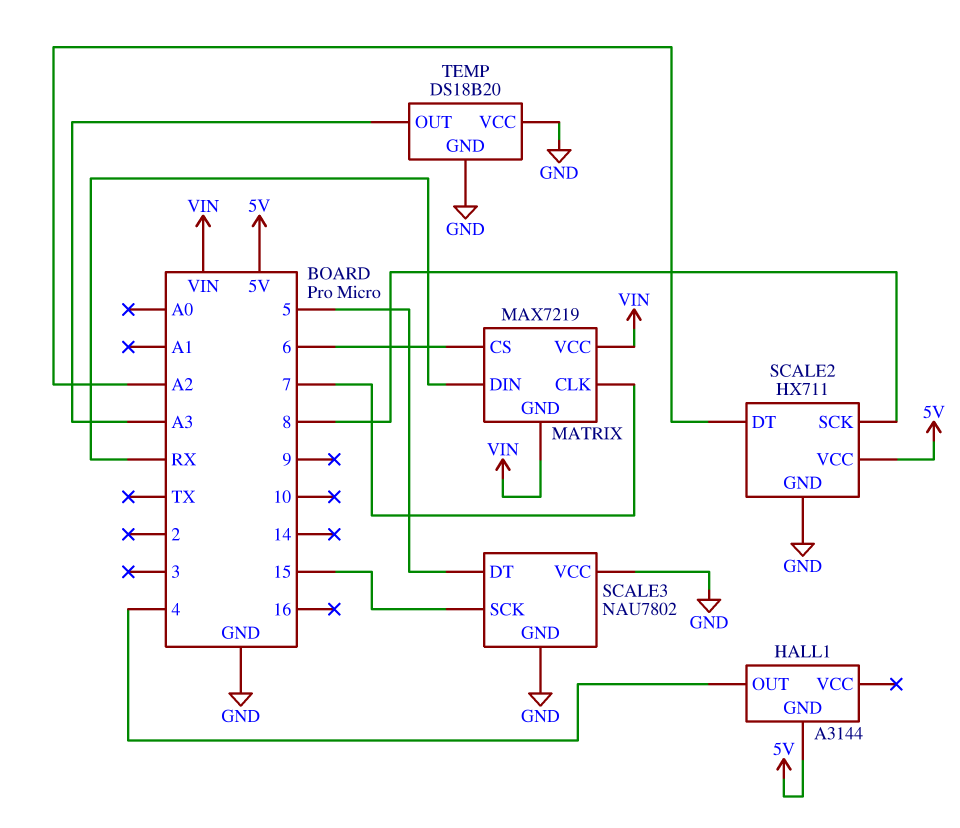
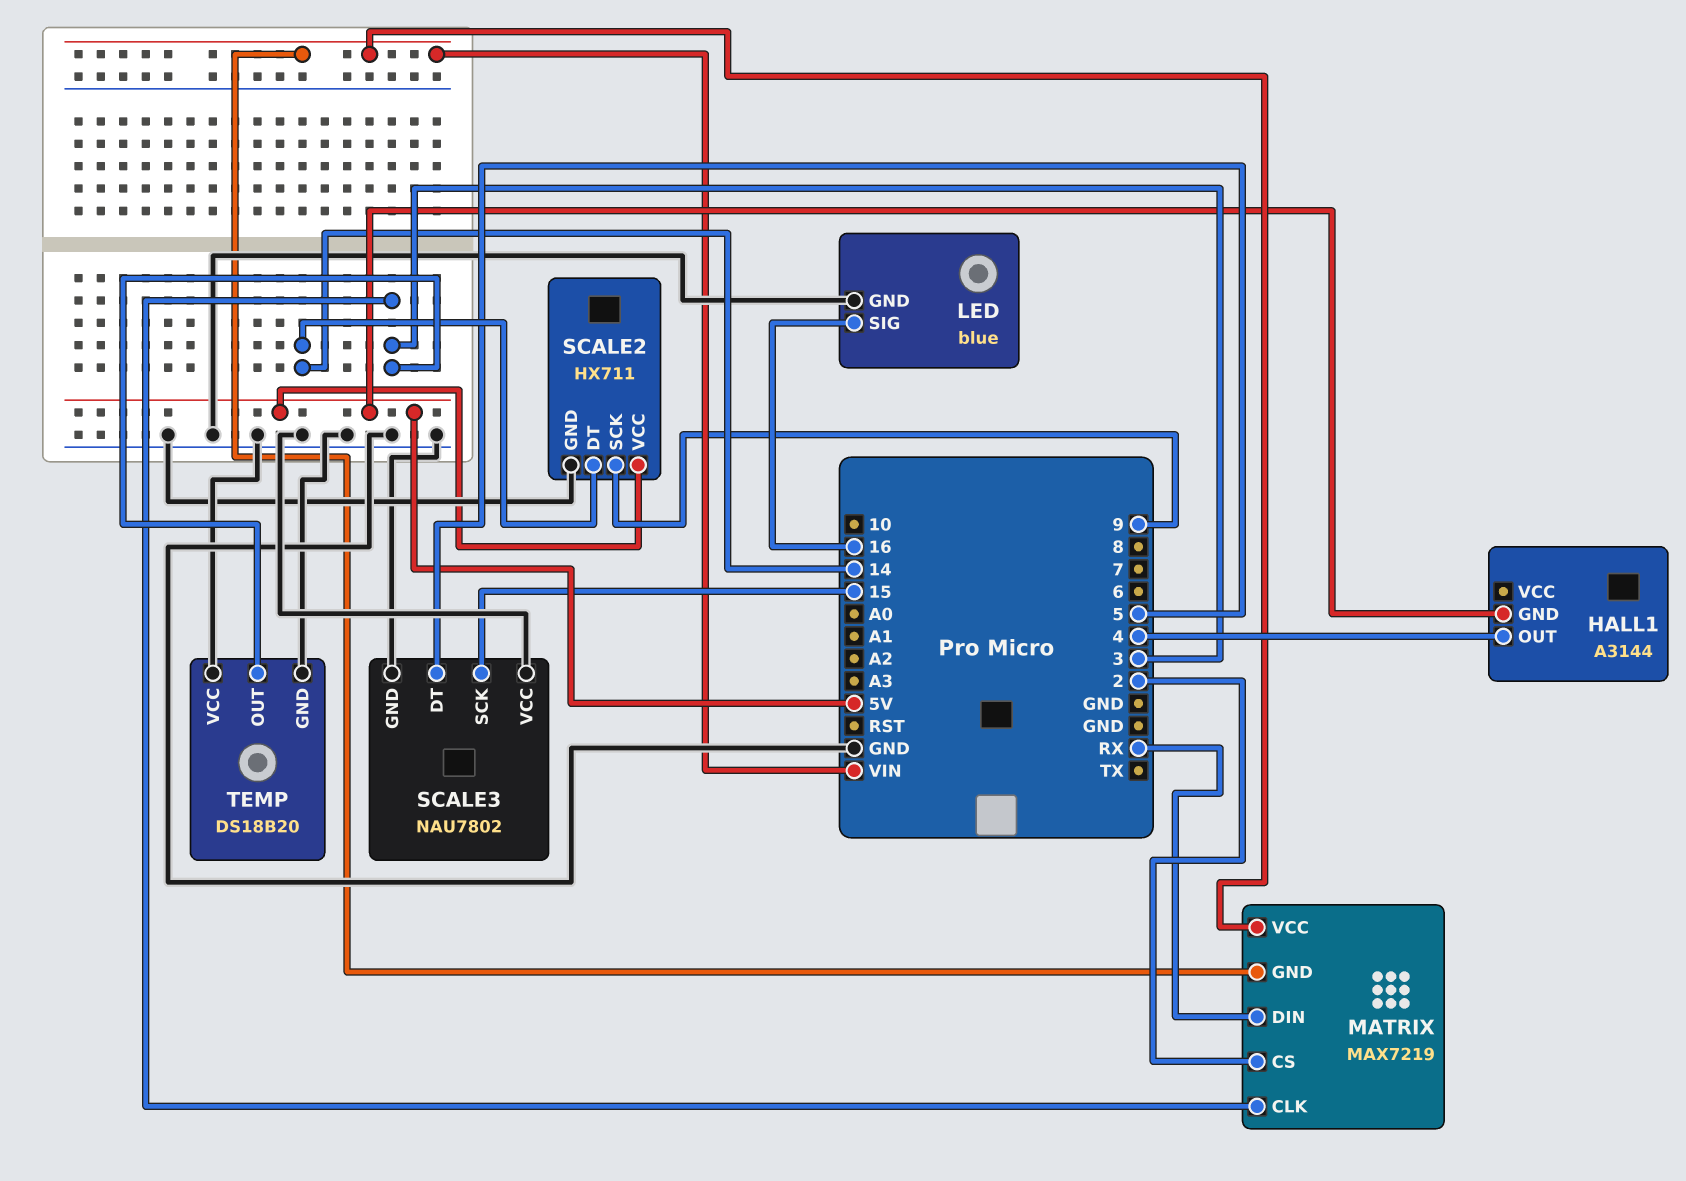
LED: none -> blue
LED pin GND: none -> GND
LED pin SIG: none -> 16
MATRIX pin CLK: 7 -> 3
MATRIX pin CS: 6 -> 2
SCALE2 pin DT: A2 -> 14
SCALE2 pin SCK: 8 -> 9
TEMP pin OUT: A3 -> 3

